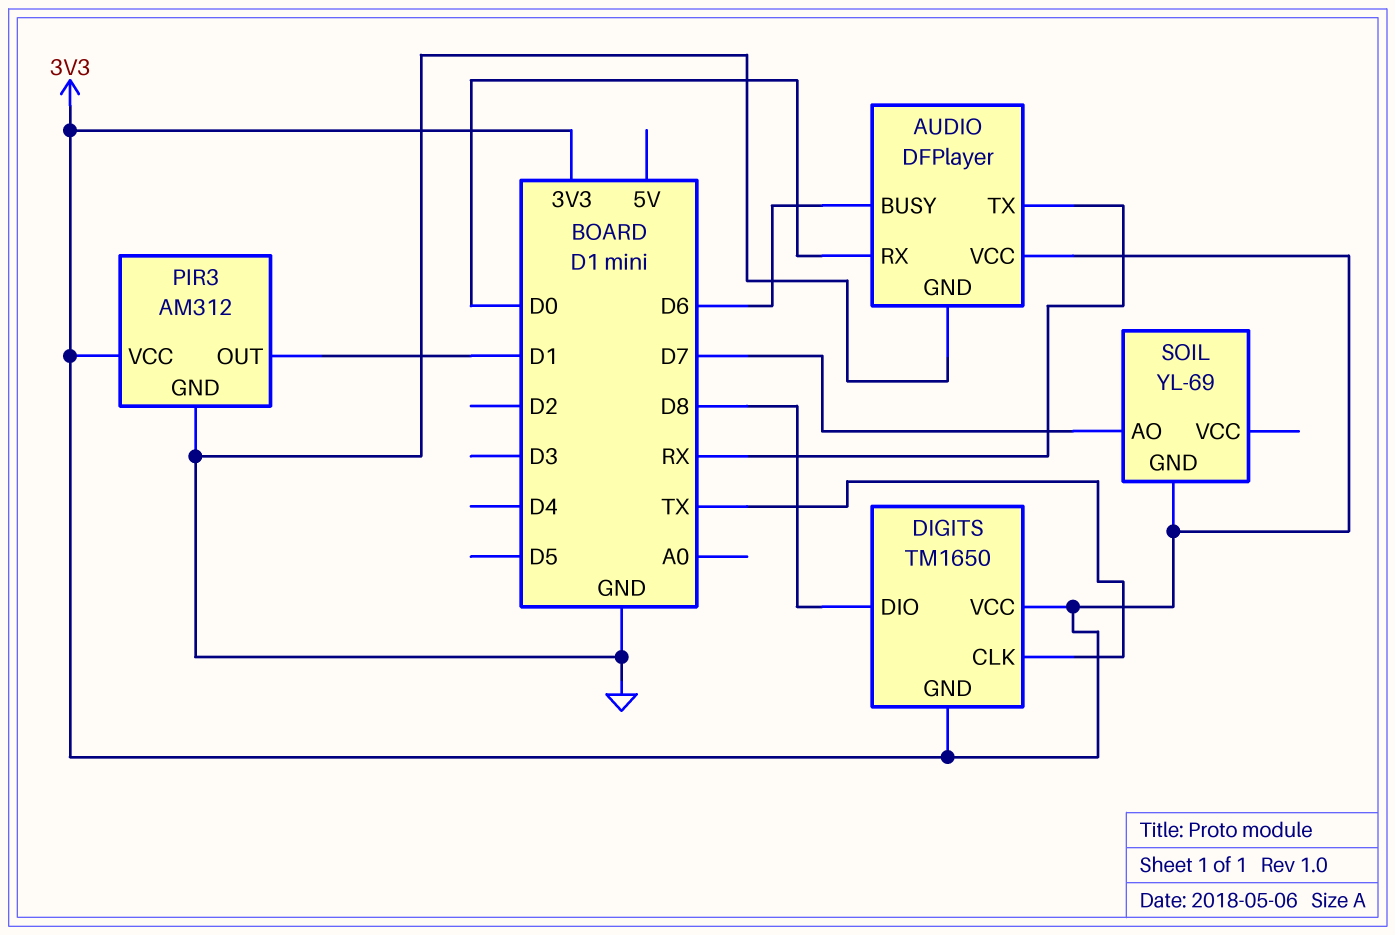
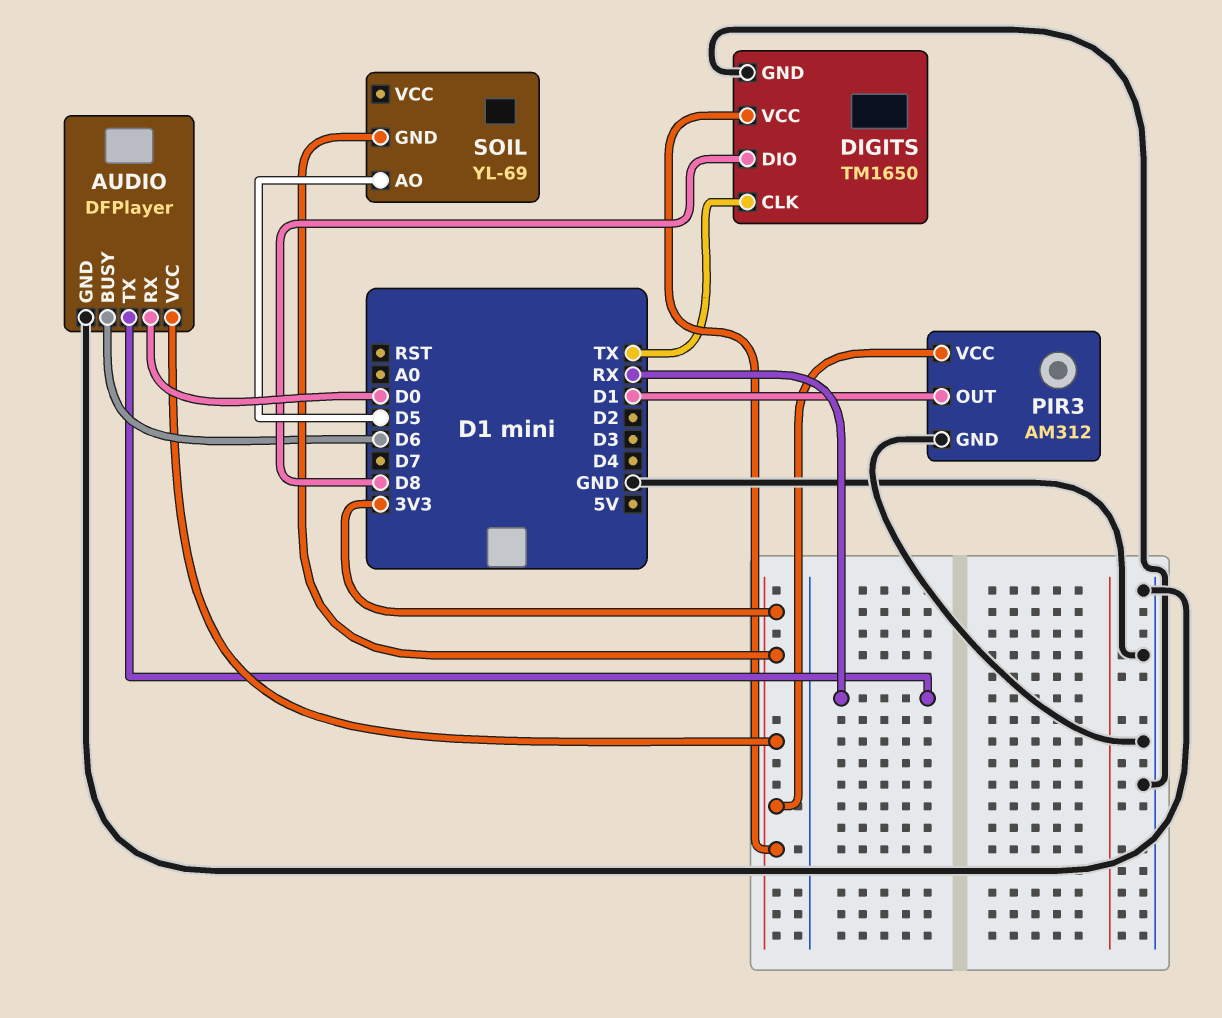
DIGITS pin GND: 3V3 -> GND
SOIL pin AO: D7 -> D5

